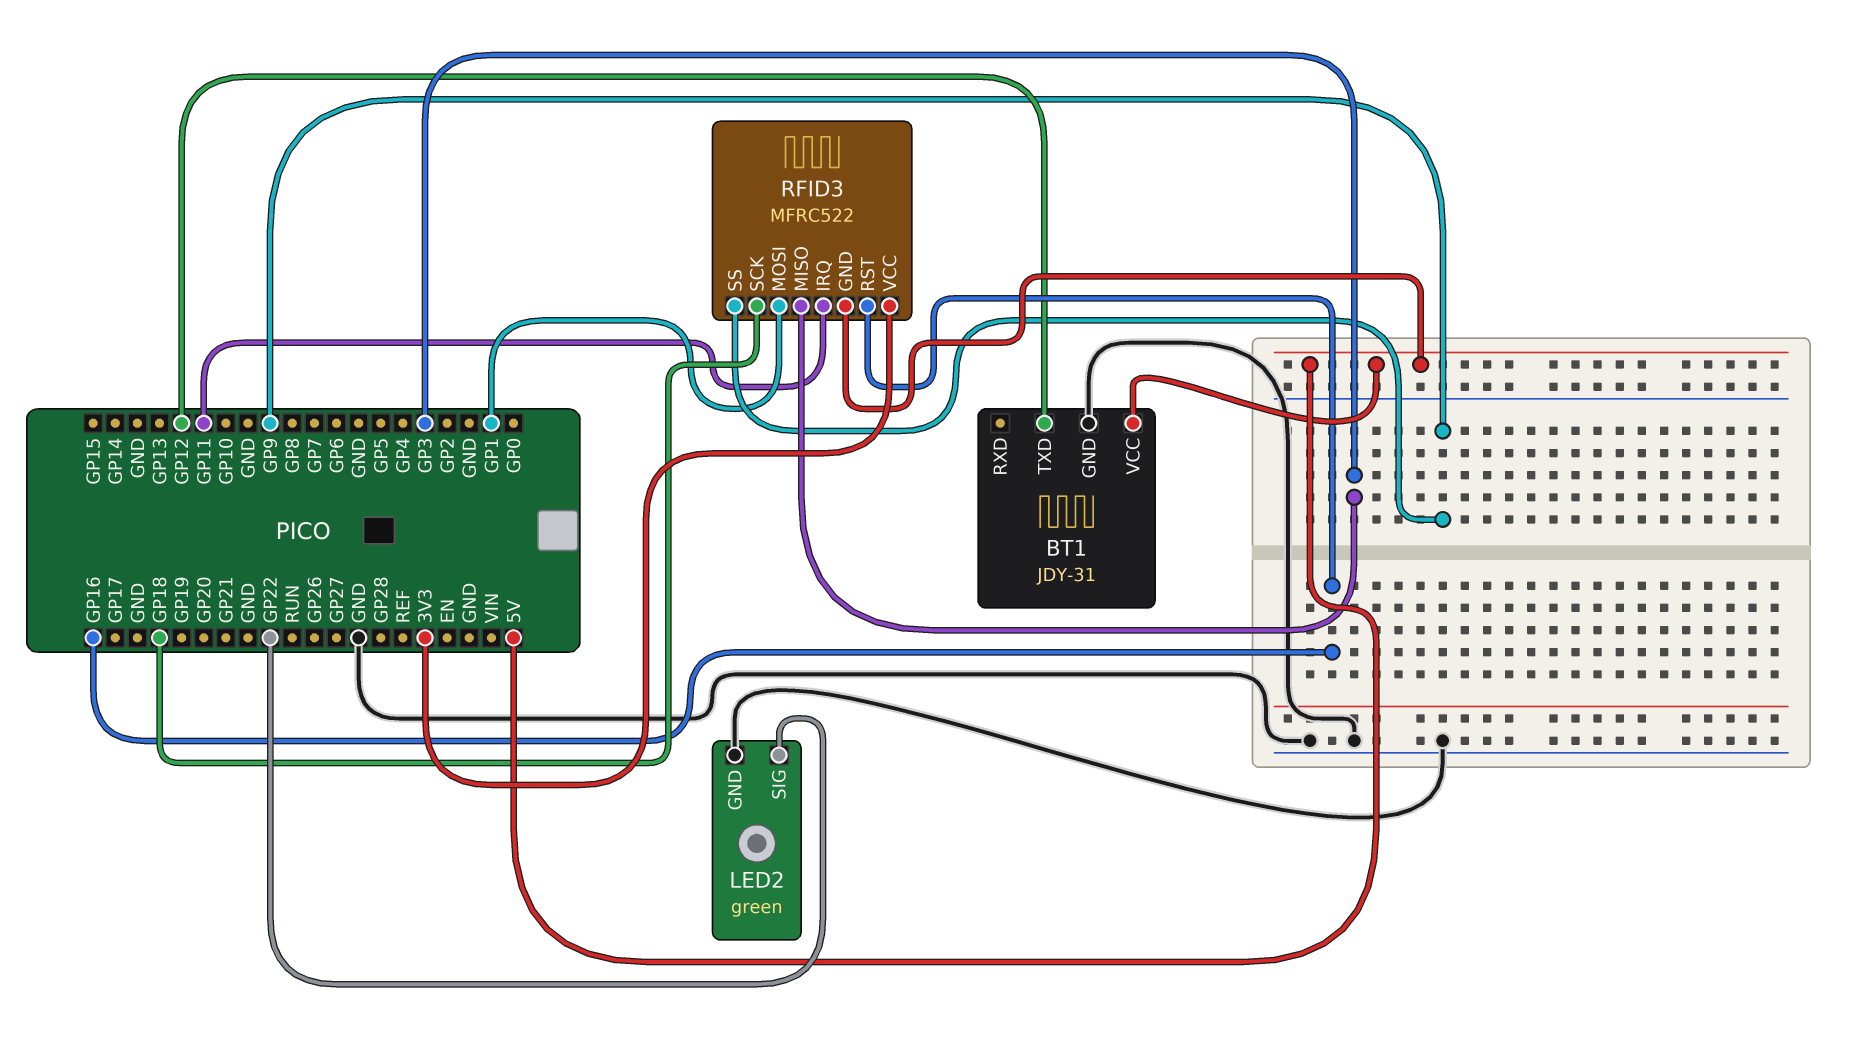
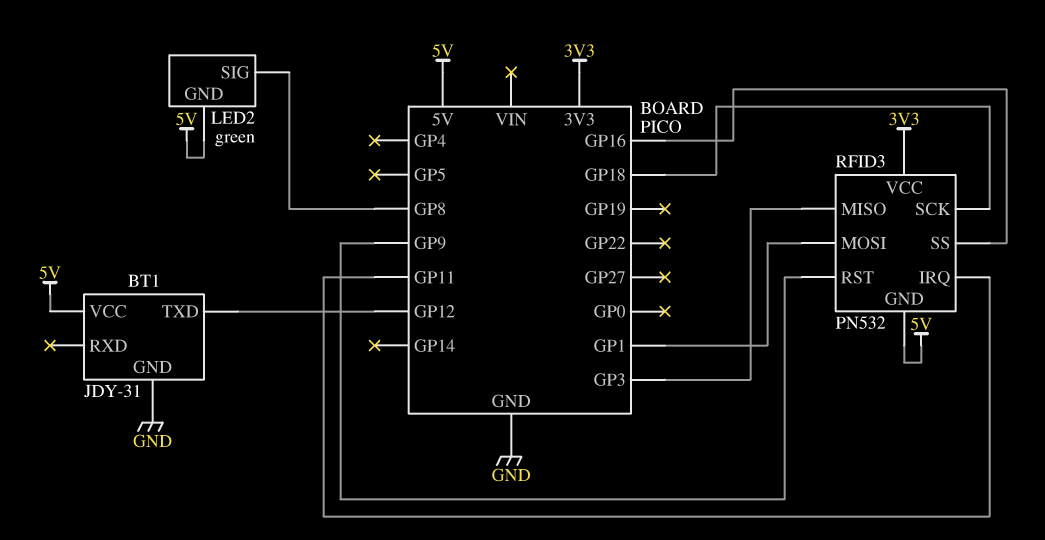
LED2 pin GND: GND -> 5V
LED2 pin SIG: GP22 -> GP8
RFID3: MFRC522 -> PN532
RFID3 pin RST: GP16 -> GP9
RFID3 pin SS: GP9 -> GP16

